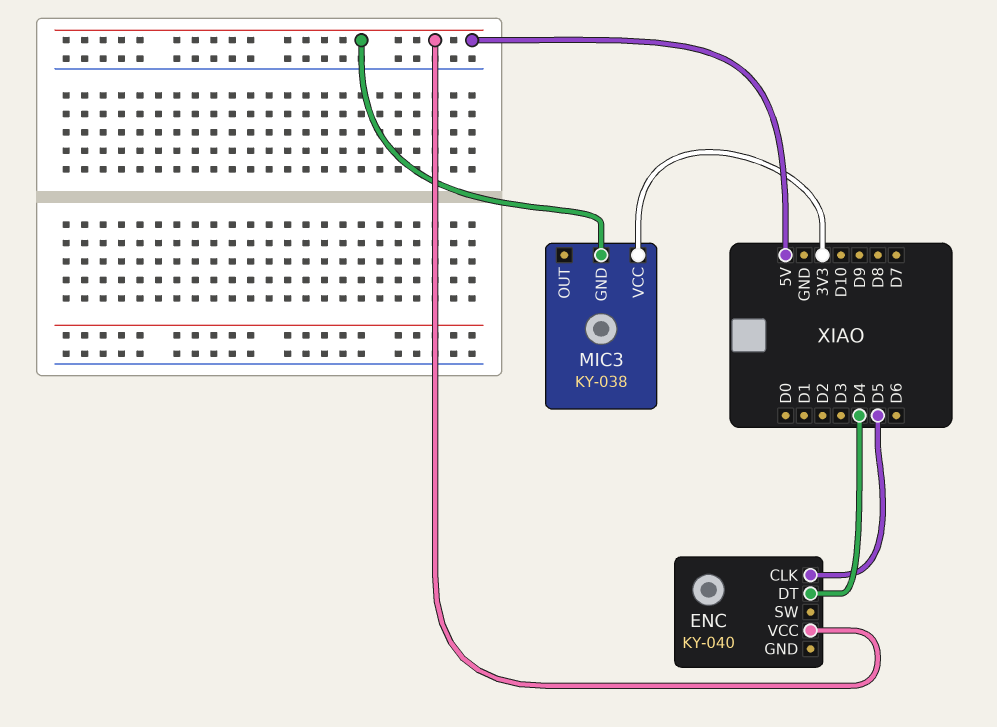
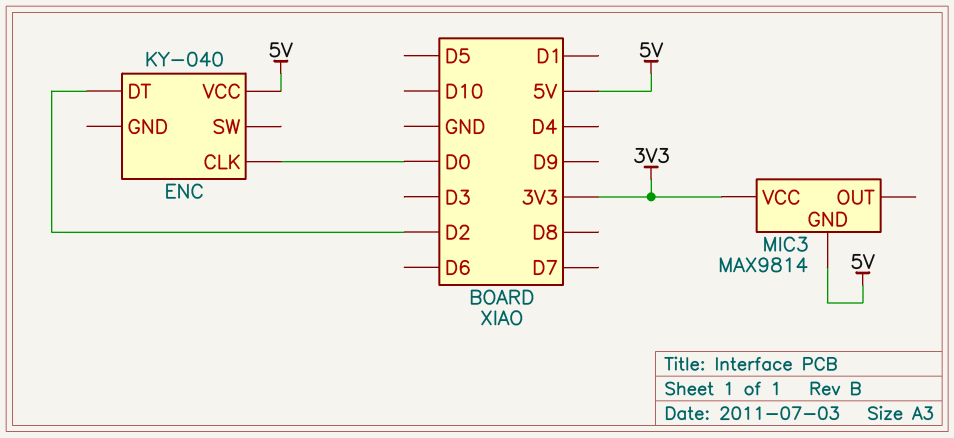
ENC pin CLK: D5 -> D0
ENC pin DT: D4 -> D2
MIC3: KY-038 -> MAX9814

